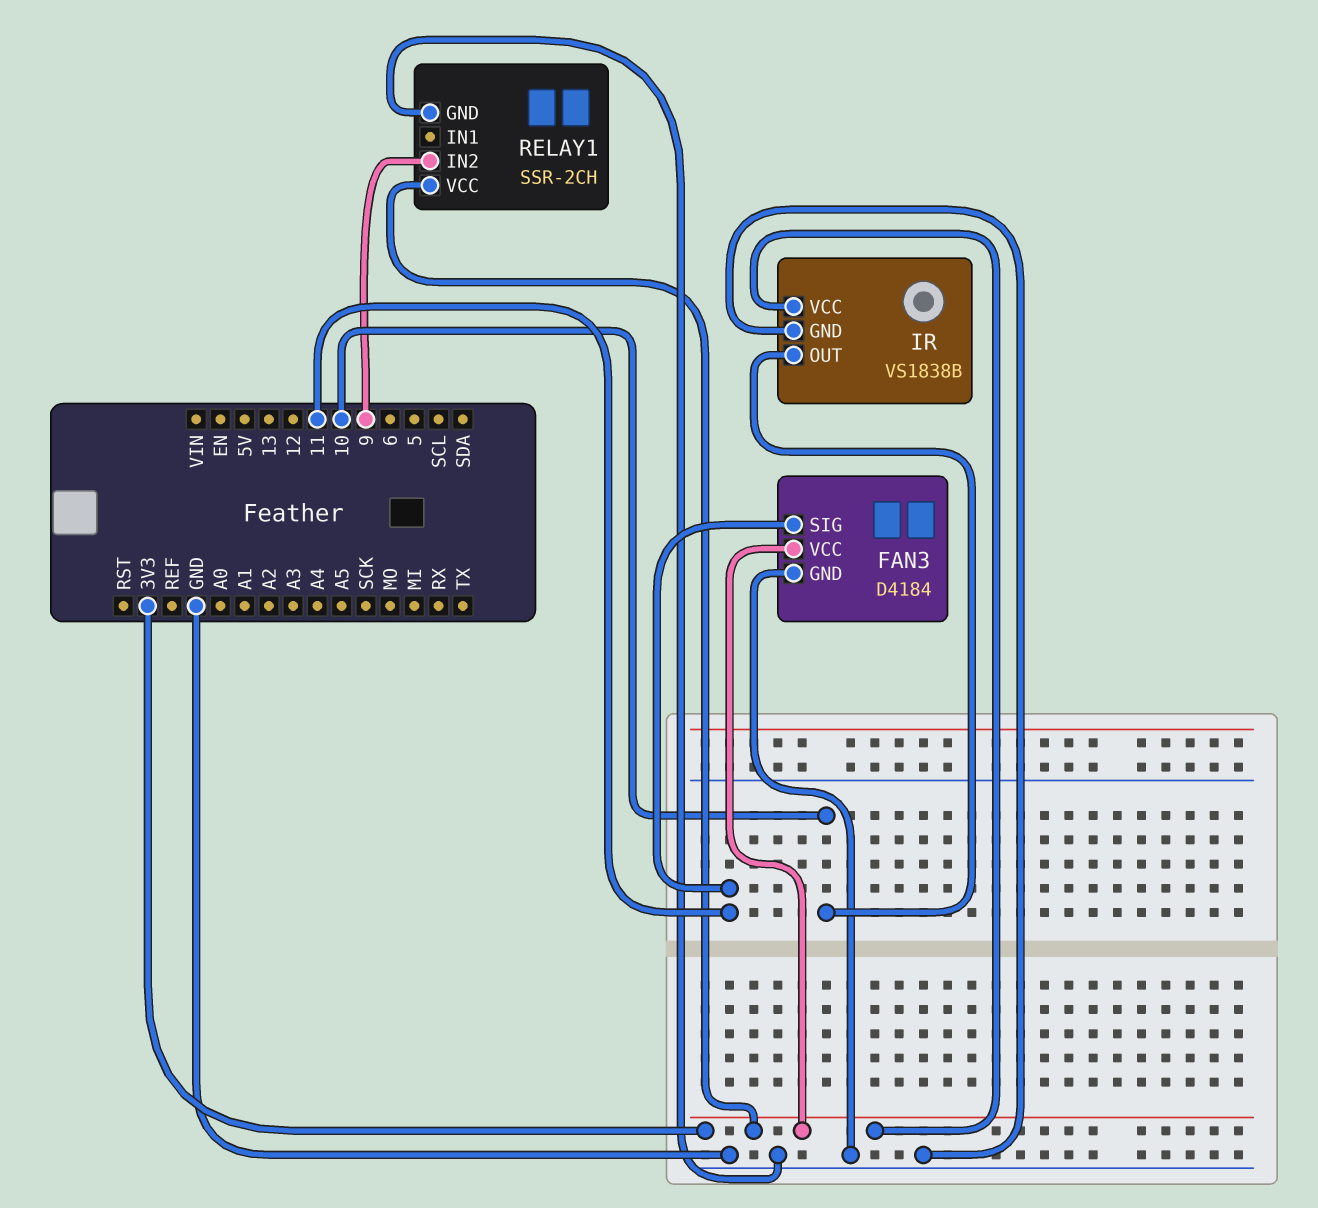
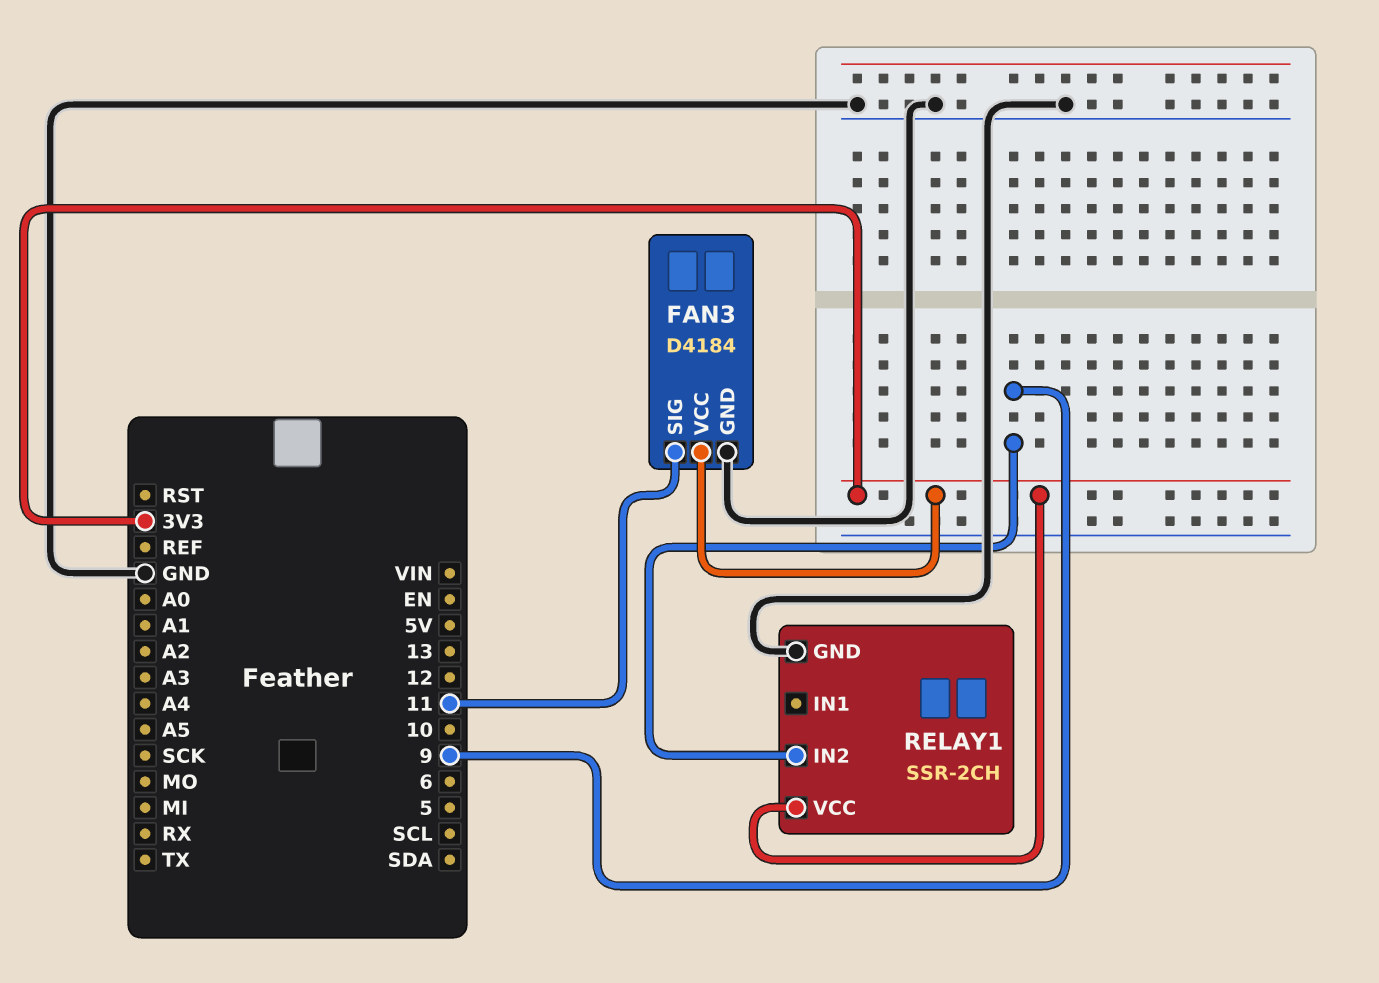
IR: VS1838B -> none
IR pin GND: GND -> none
IR pin OUT: 10 -> none
IR pin VCC: 3V3 -> none

